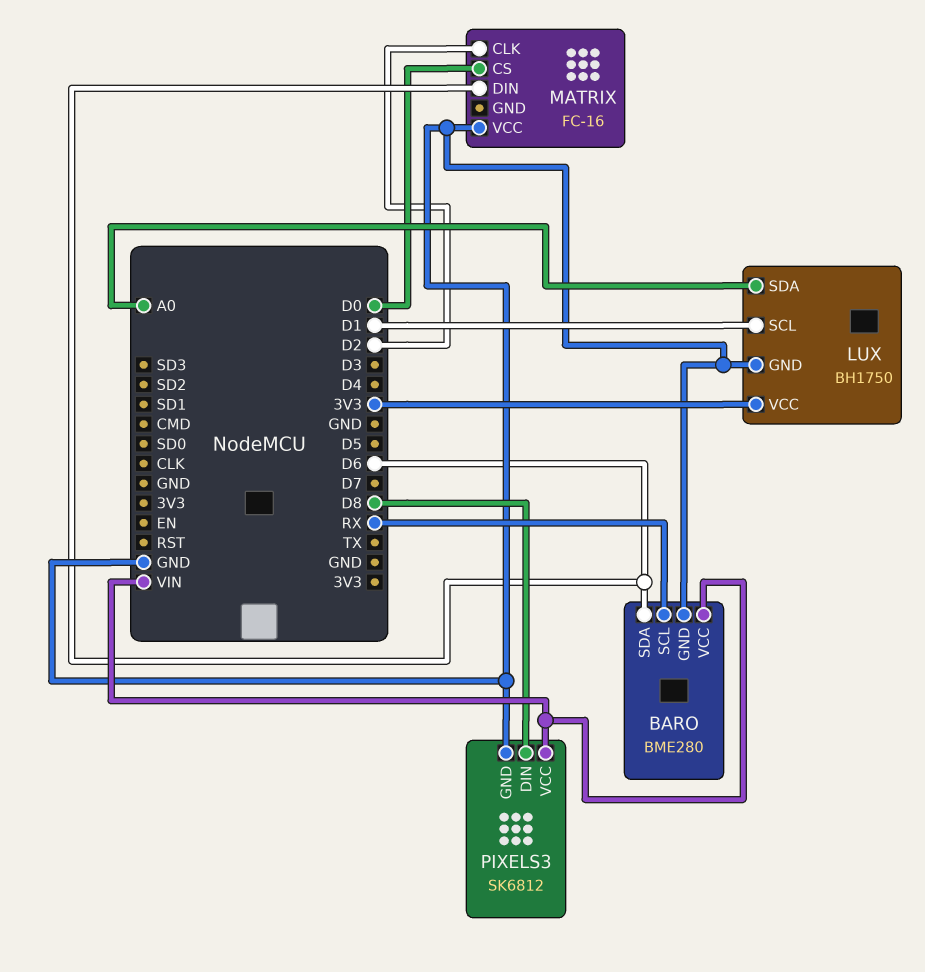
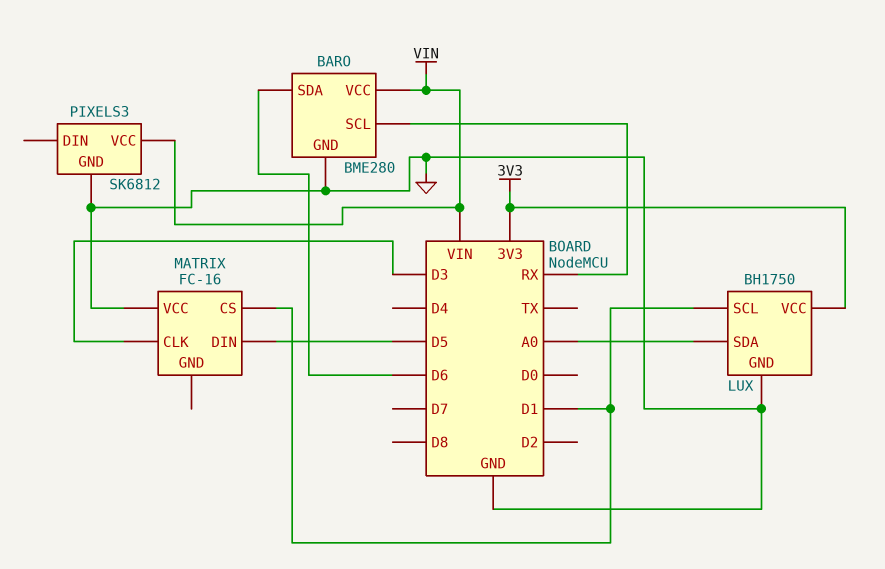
MATRIX pin CLK: D2 -> D3
MATRIX pin CS: D0 -> D1
MATRIX pin DIN: D6 -> D5
PIXELS3 pin DIN: D8 -> none

